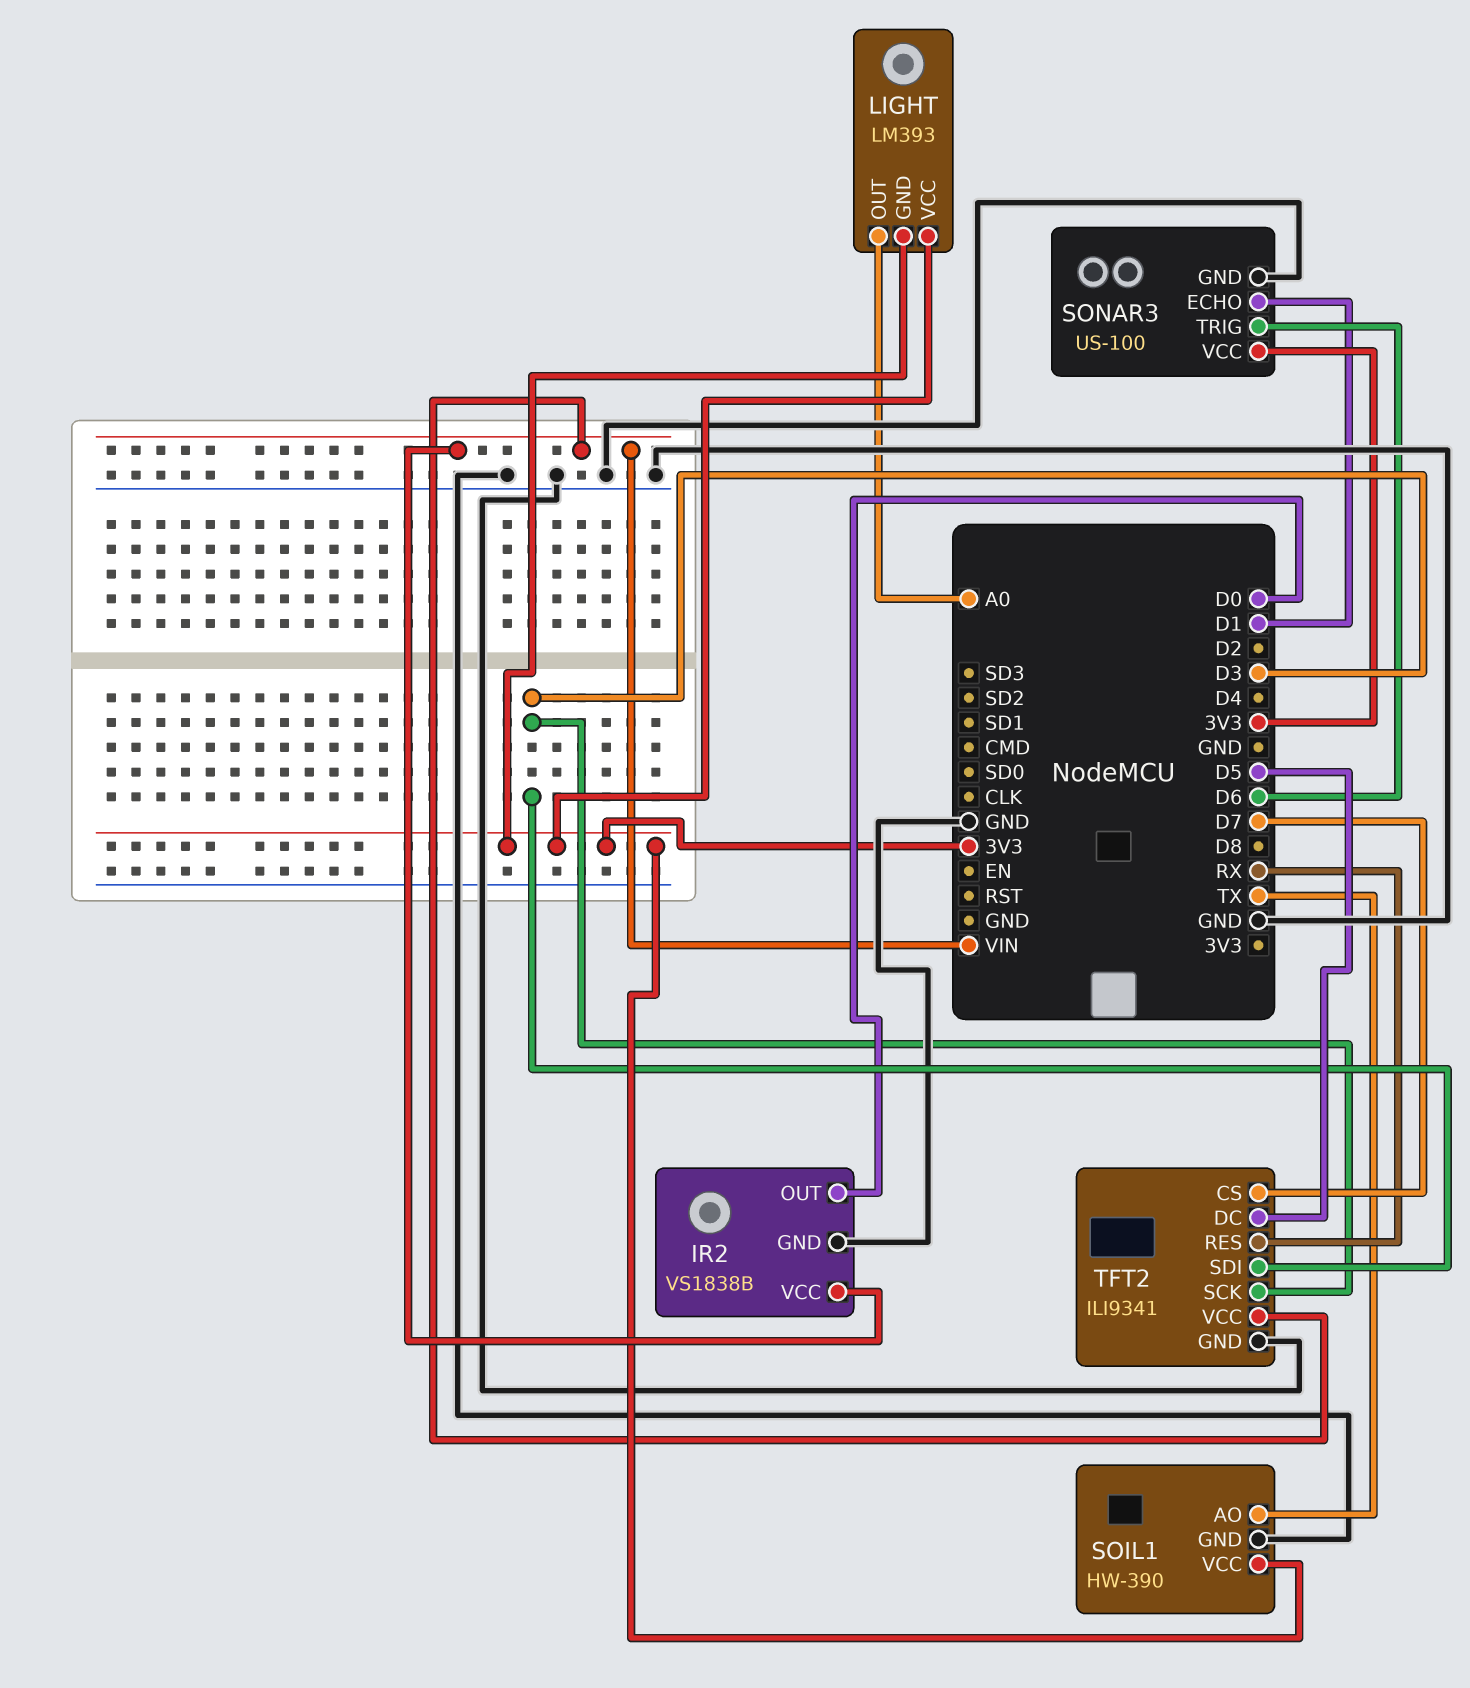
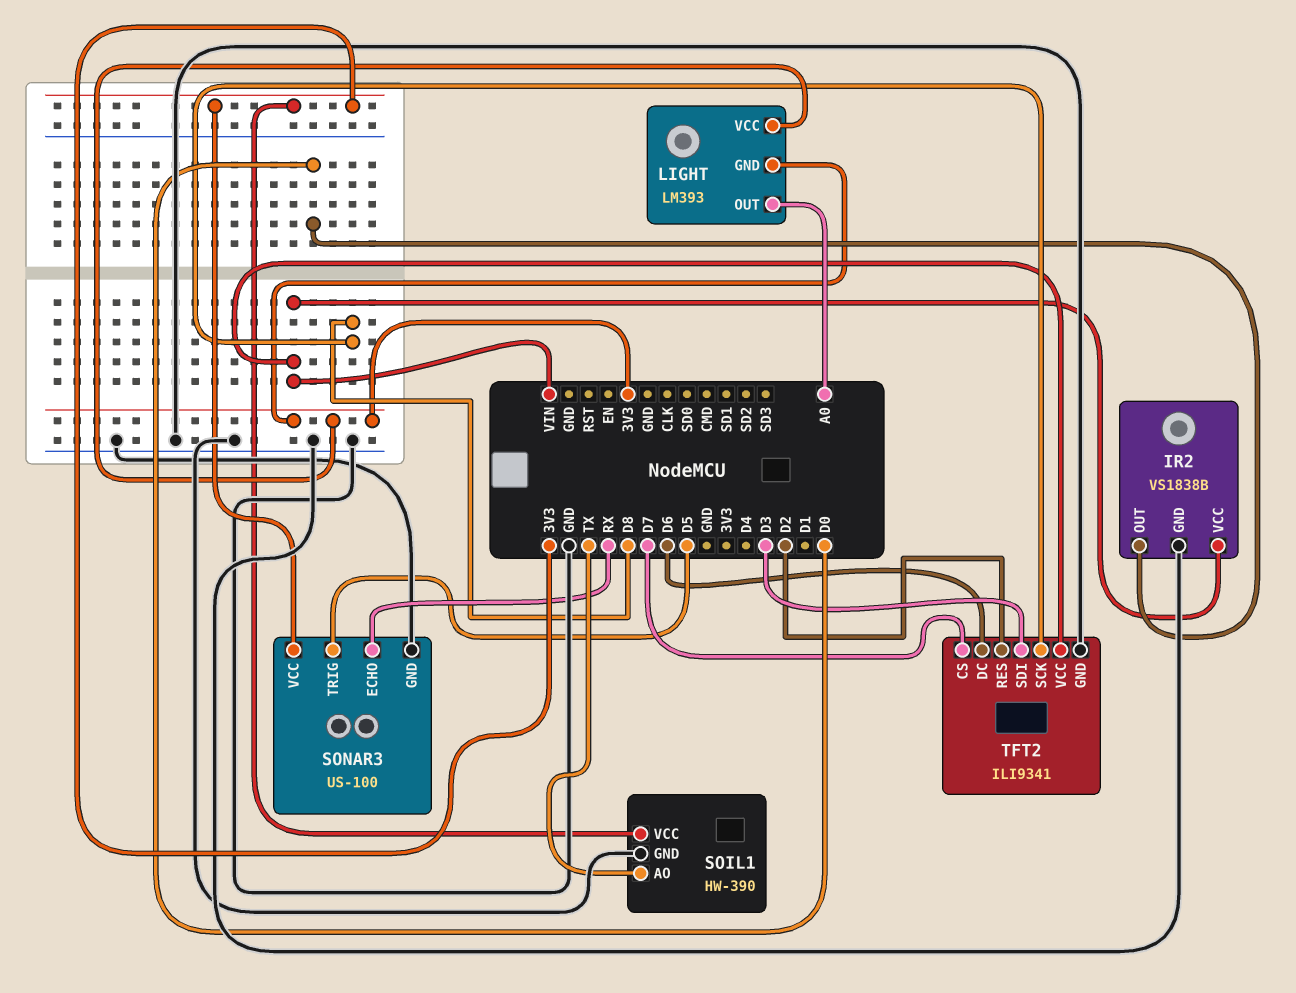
SONAR3 pin ECHO: D1 -> RX
SONAR3 pin TRIG: D6 -> D5
TFT2 pin DC: D5 -> D6
TFT2 pin RES: RX -> D2
TFT2 pin SCK: D3 -> D8

